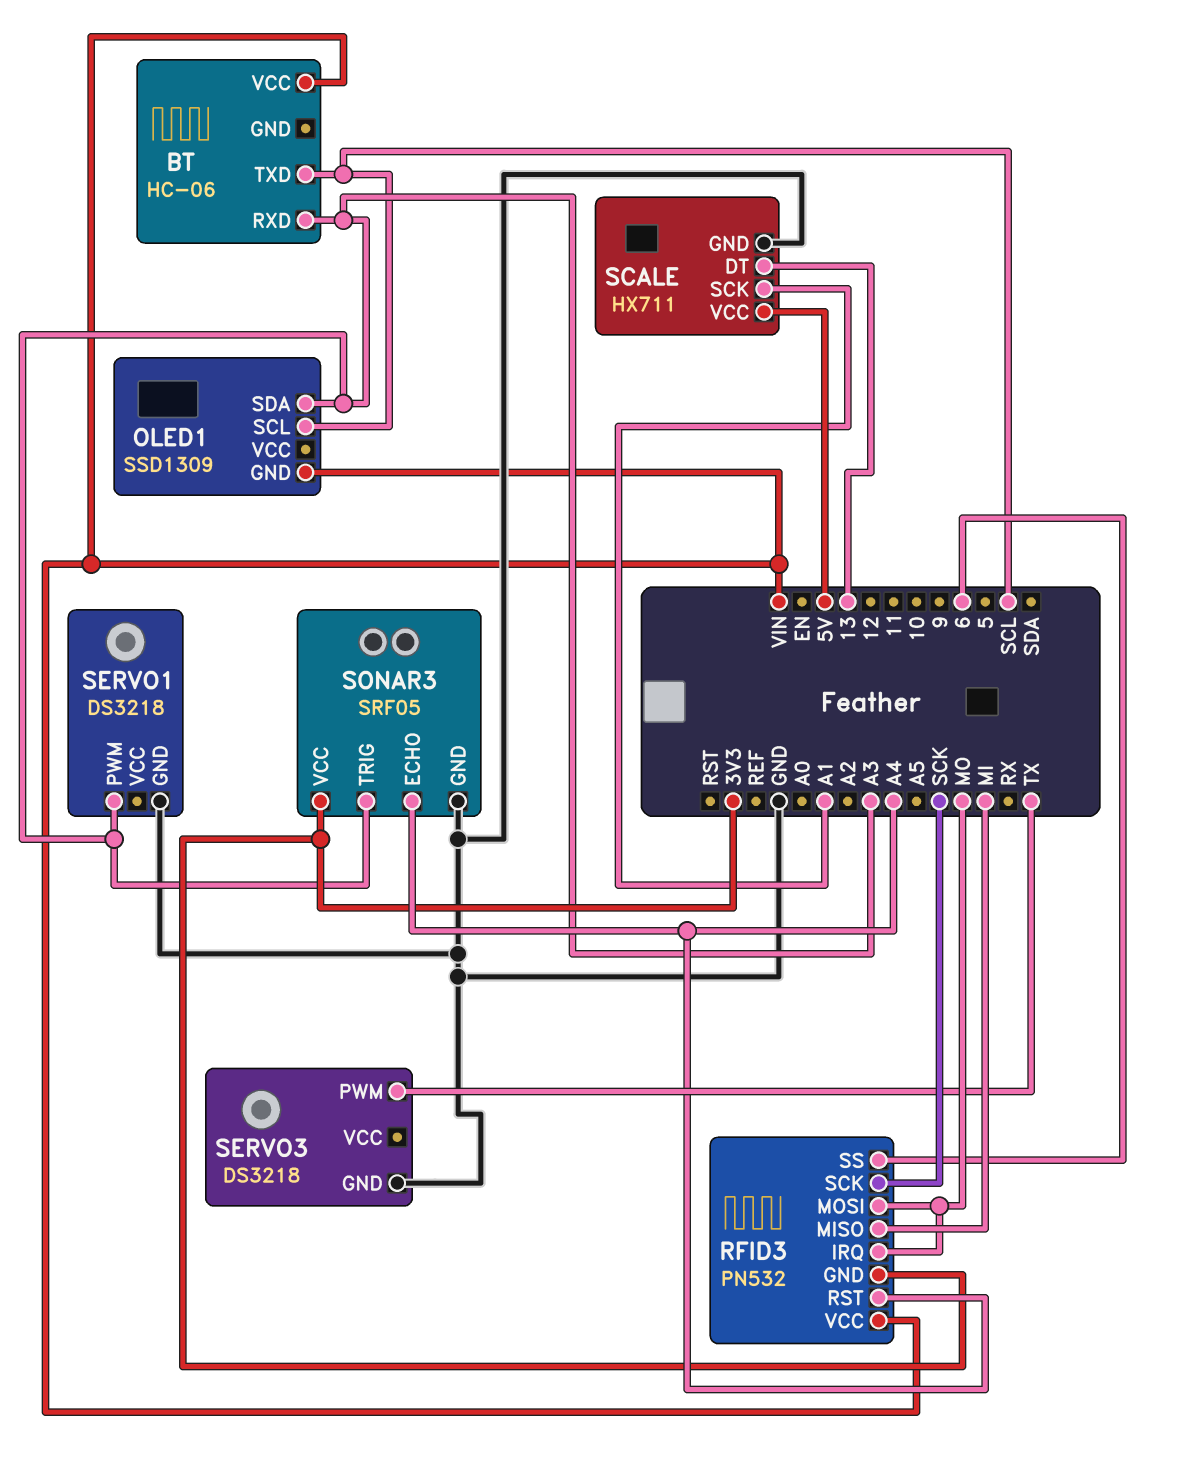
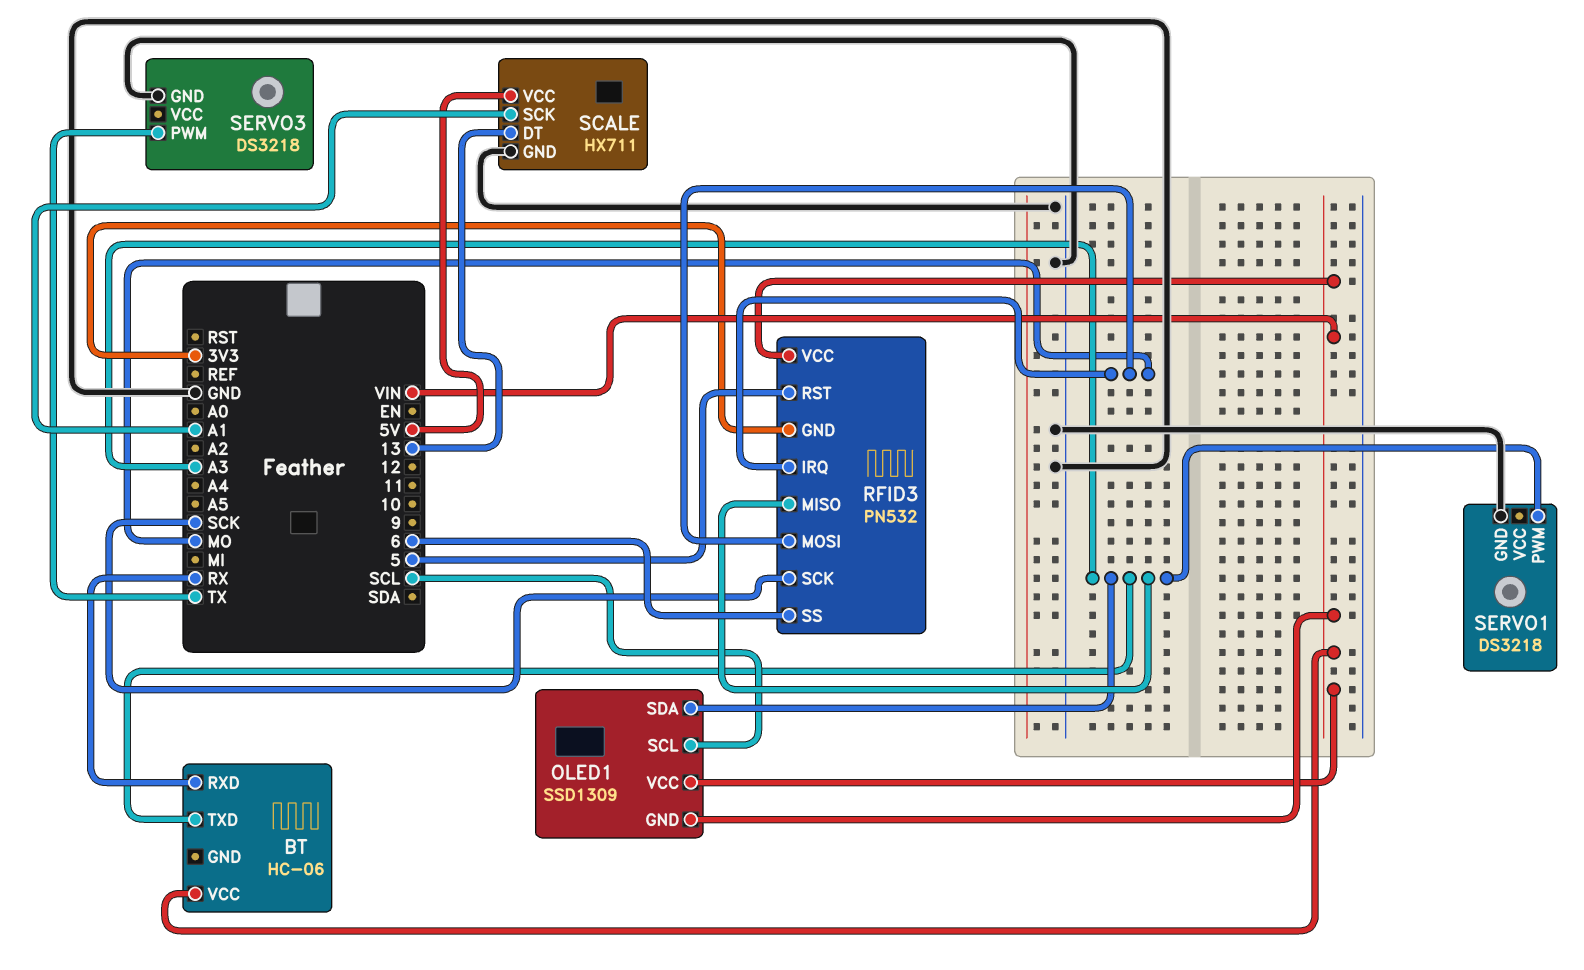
BT pin RXD: A3 -> RX
BT pin TXD: SCL -> A3
OLED1 pin VCC: none -> VIN
RFID3 pin MISO: MI -> A3
RFID3 pin RST: A4 -> 5
SONAR3: SRF05 -> none
SONAR3 pin ECHO: A4 -> none
SONAR3 pin GND: GND -> none
SONAR3 pin TRIG: A3 -> none
SONAR3 pin VCC: 3V3 -> none

